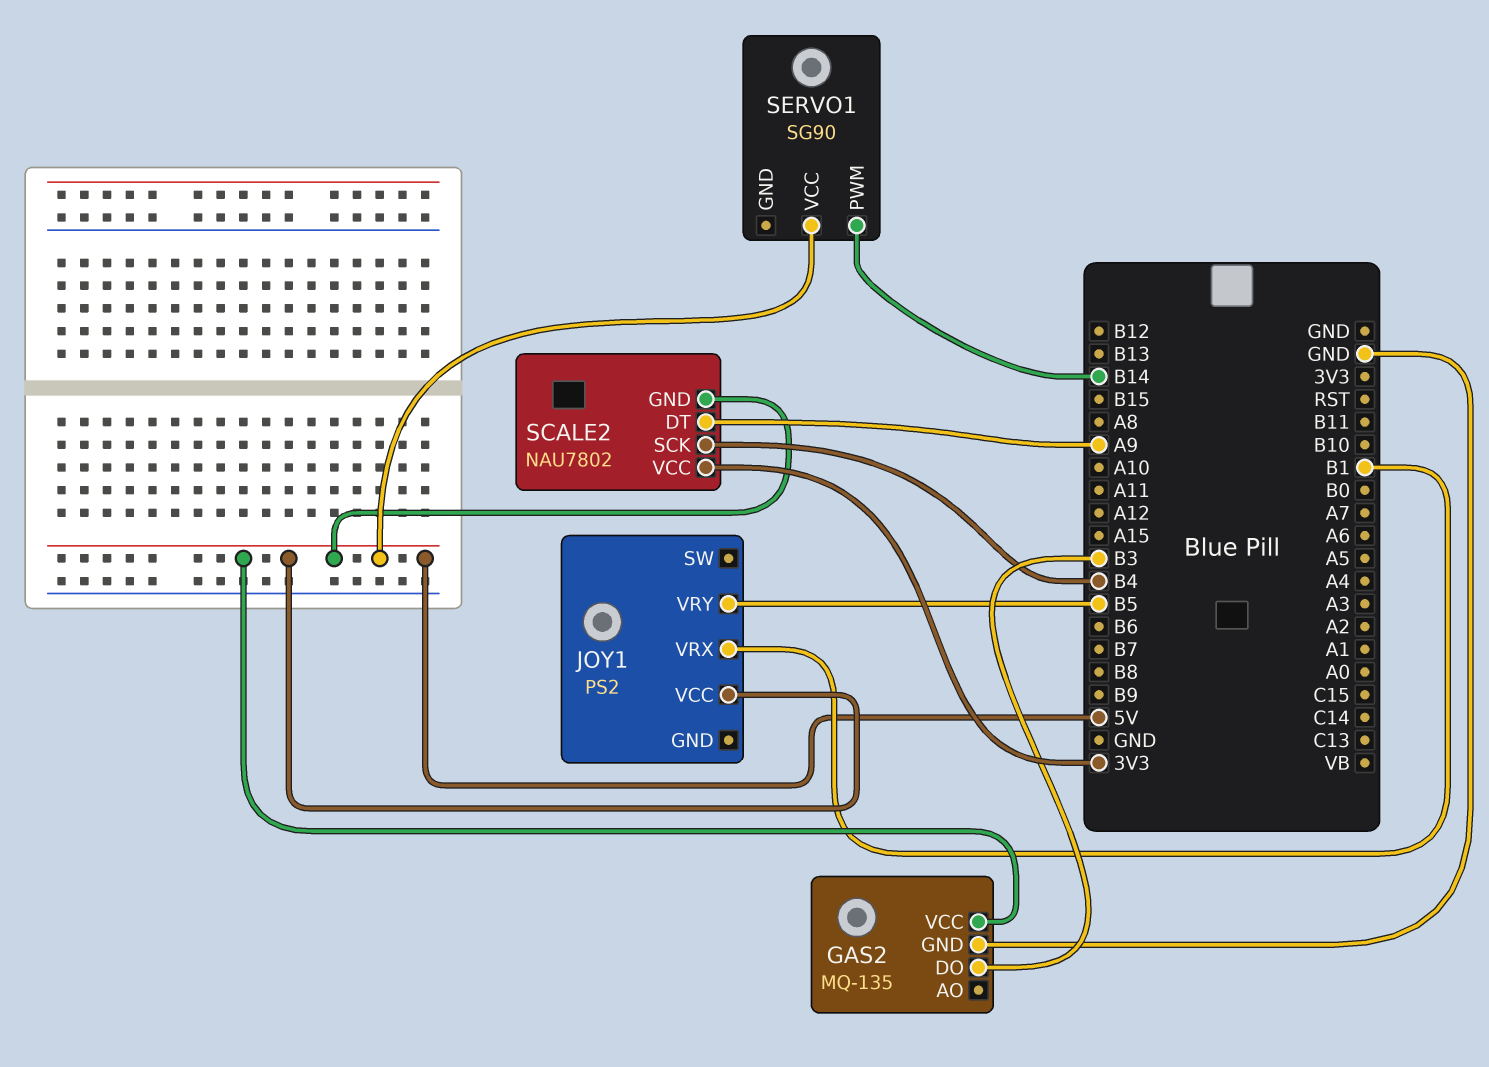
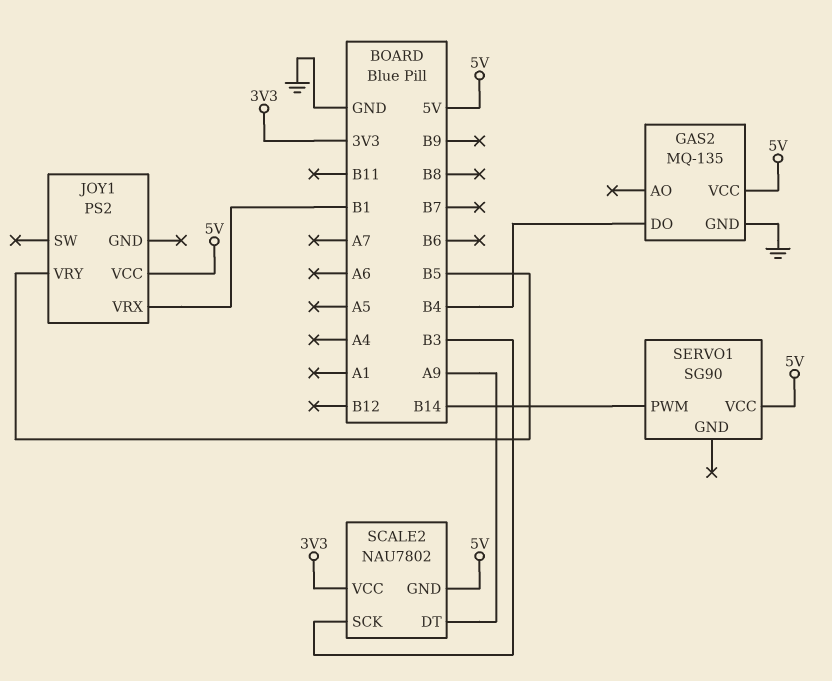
GAS2 pin DO: B3 -> B4
SCALE2 pin SCK: B4 -> B3

